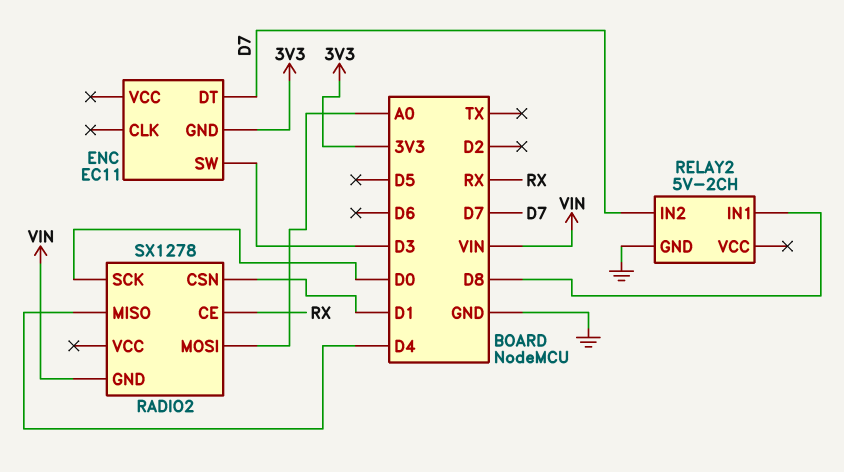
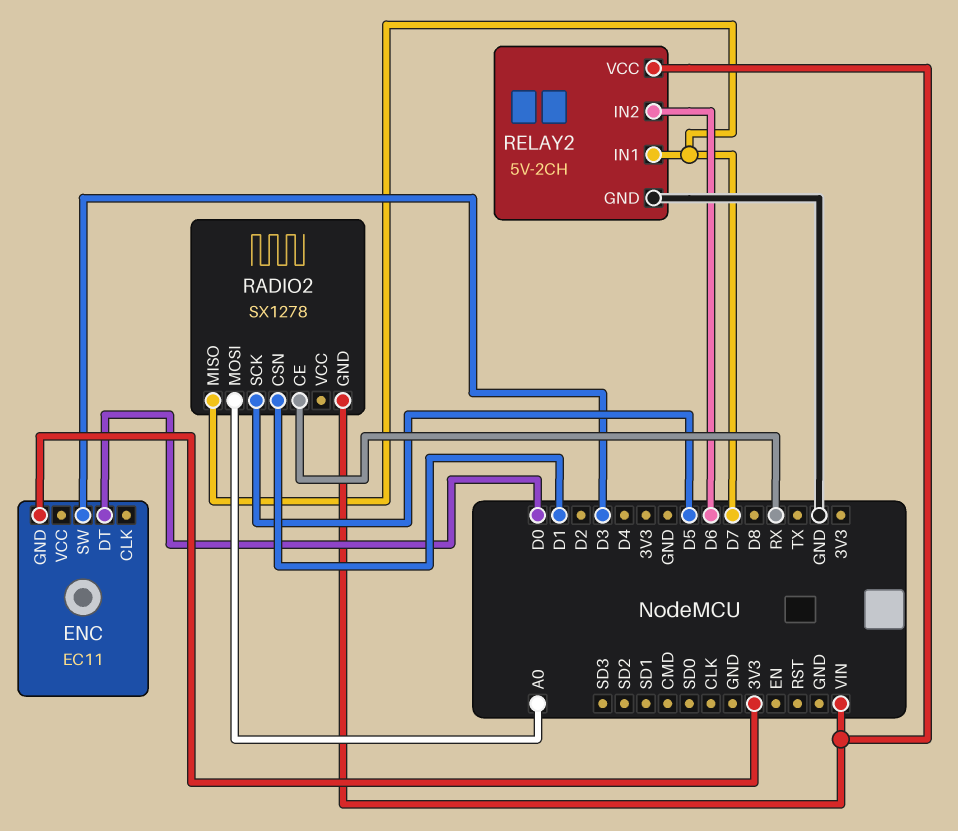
ENC pin DT: D7 -> D0
RADIO2 pin MISO: D4 -> D7
RADIO2 pin SCK: D0 -> D5
RELAY2 pin IN1: D8 -> D7
RELAY2 pin IN2: D7 -> D6
RELAY2 pin VCC: none -> VIN

